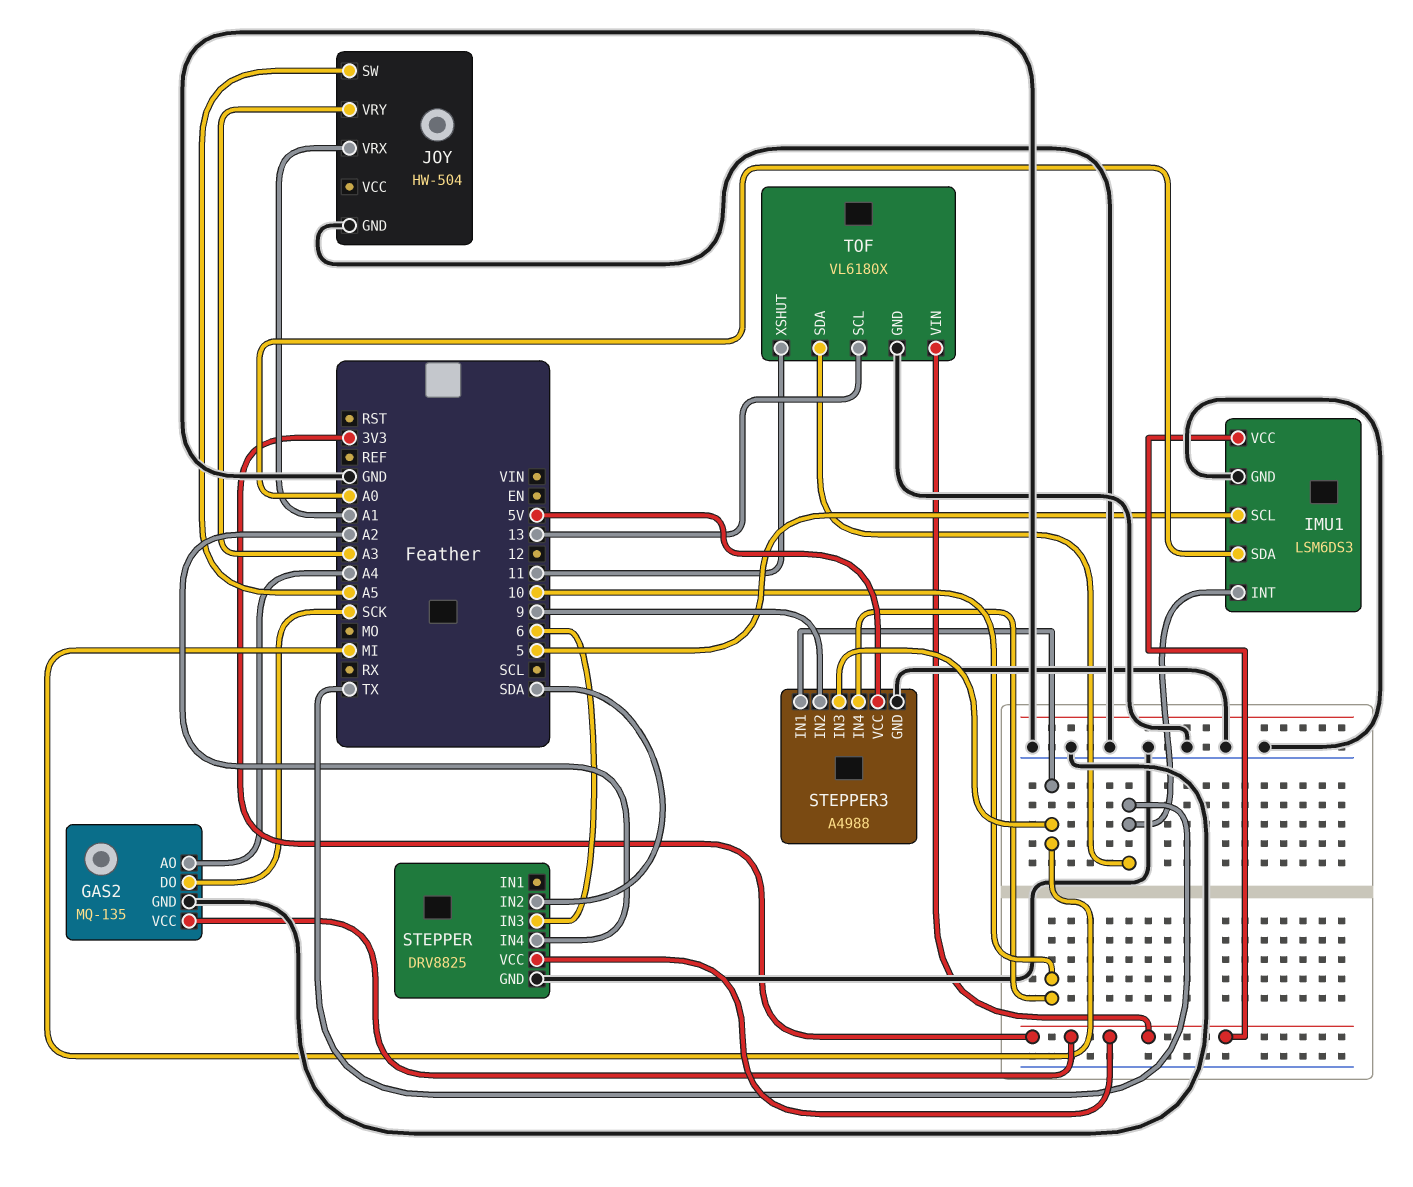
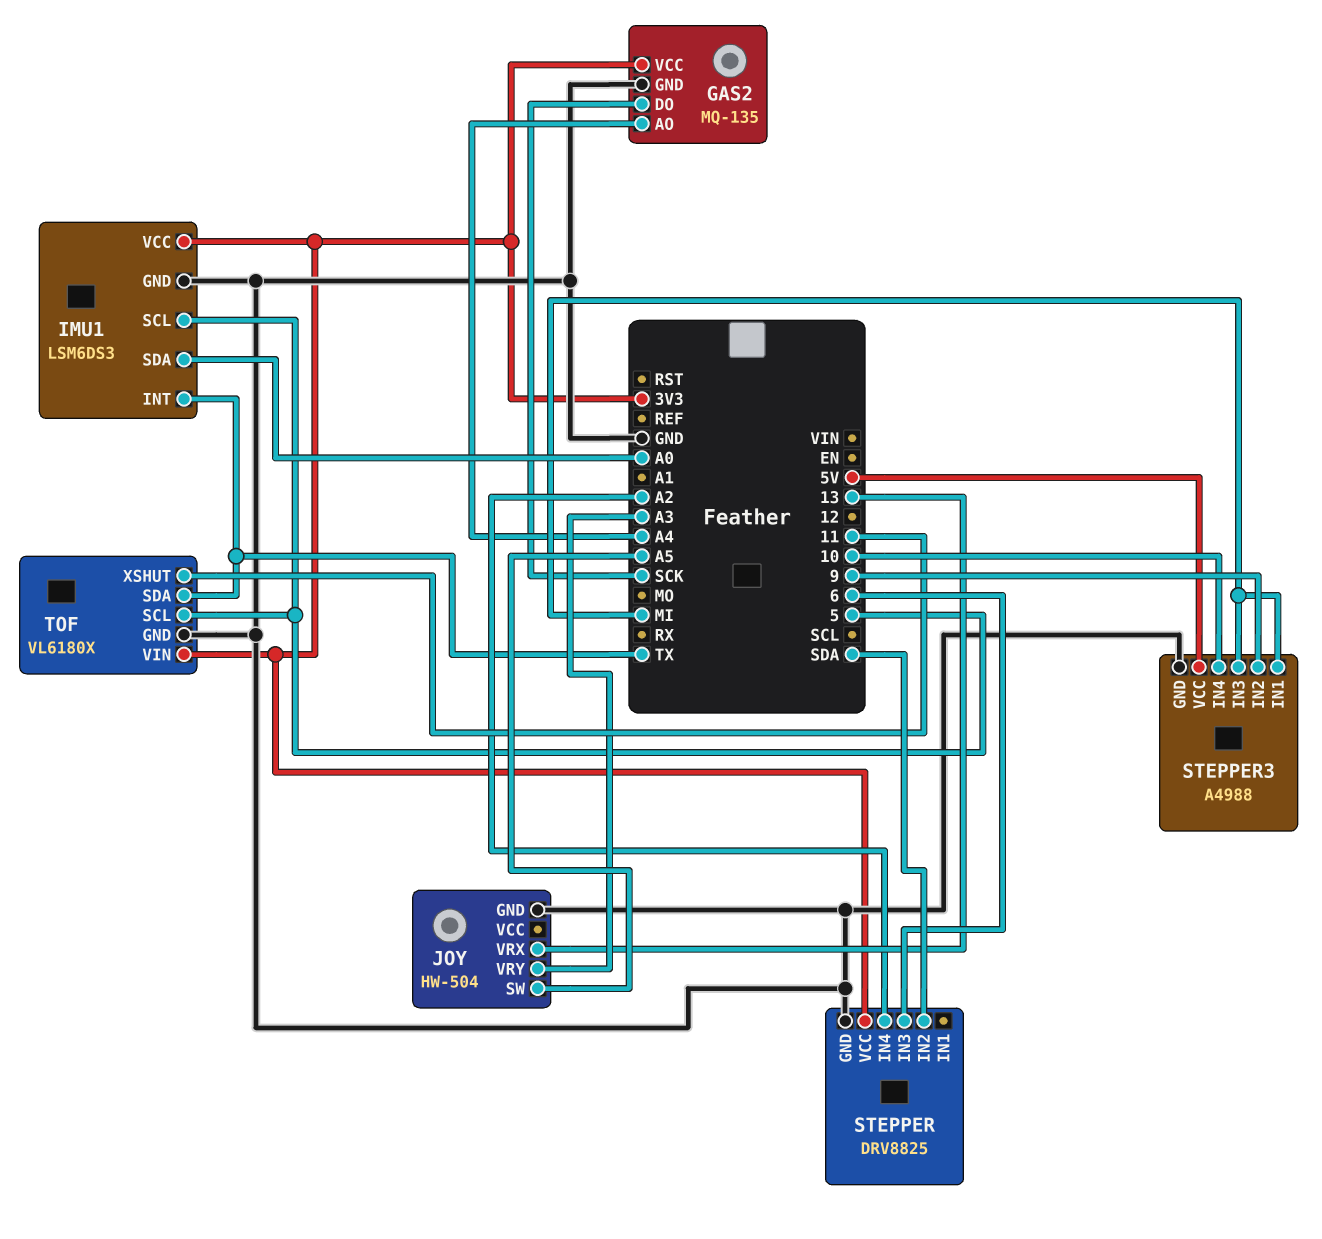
JOY pin VRX: A1 -> 13
TOF pin SCL: 13 -> 5

